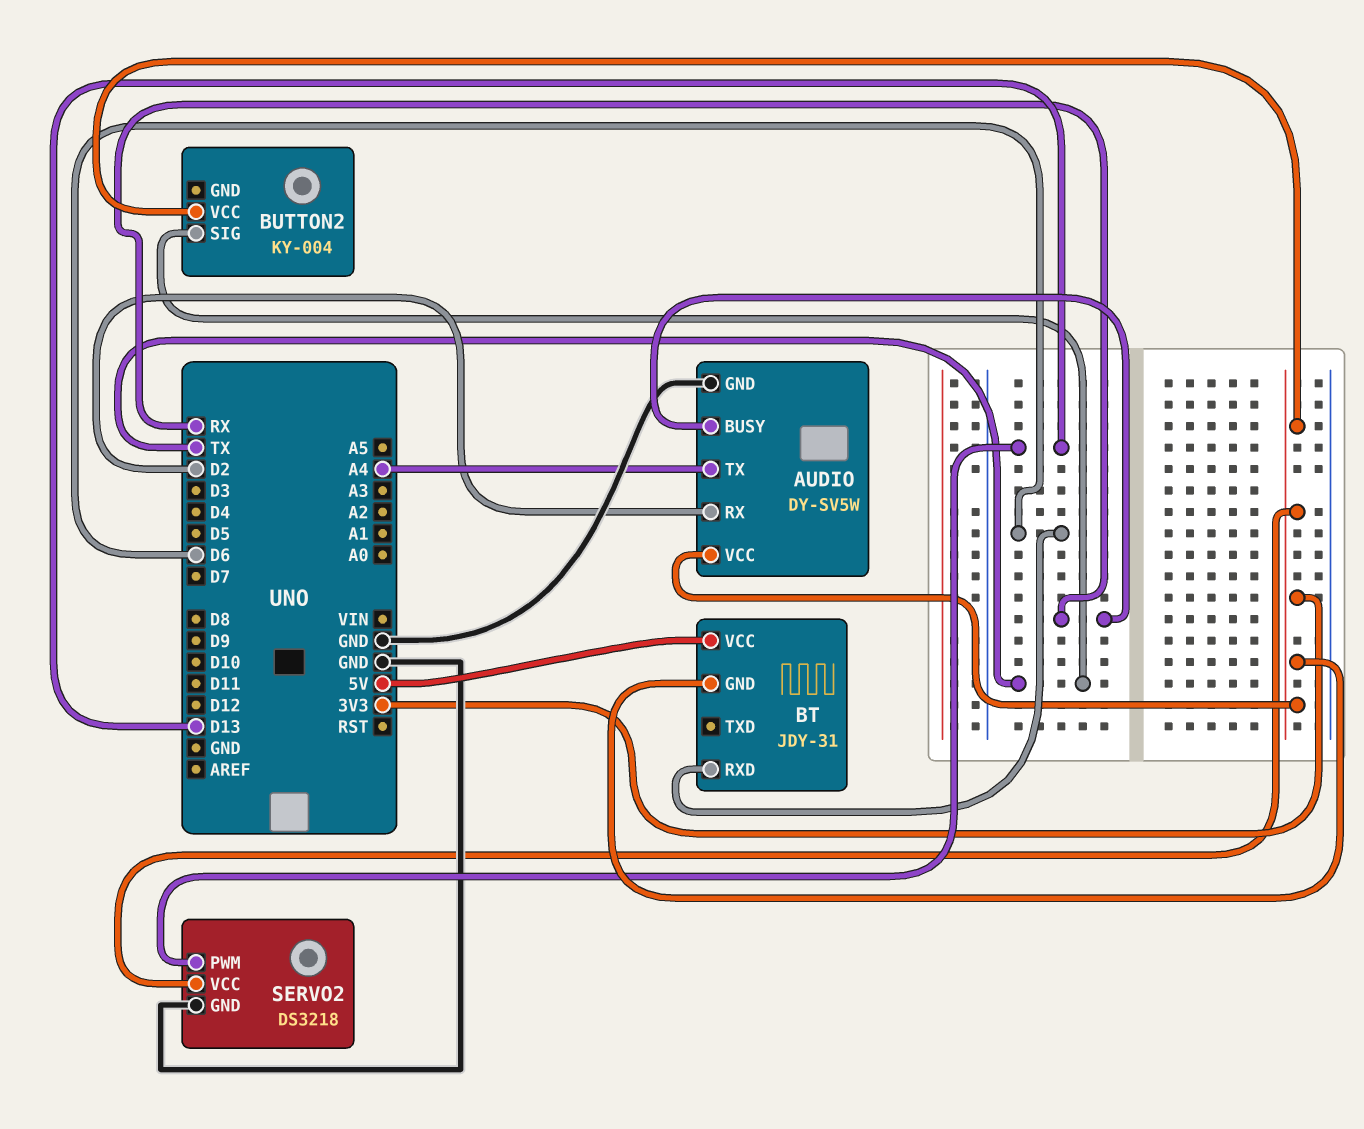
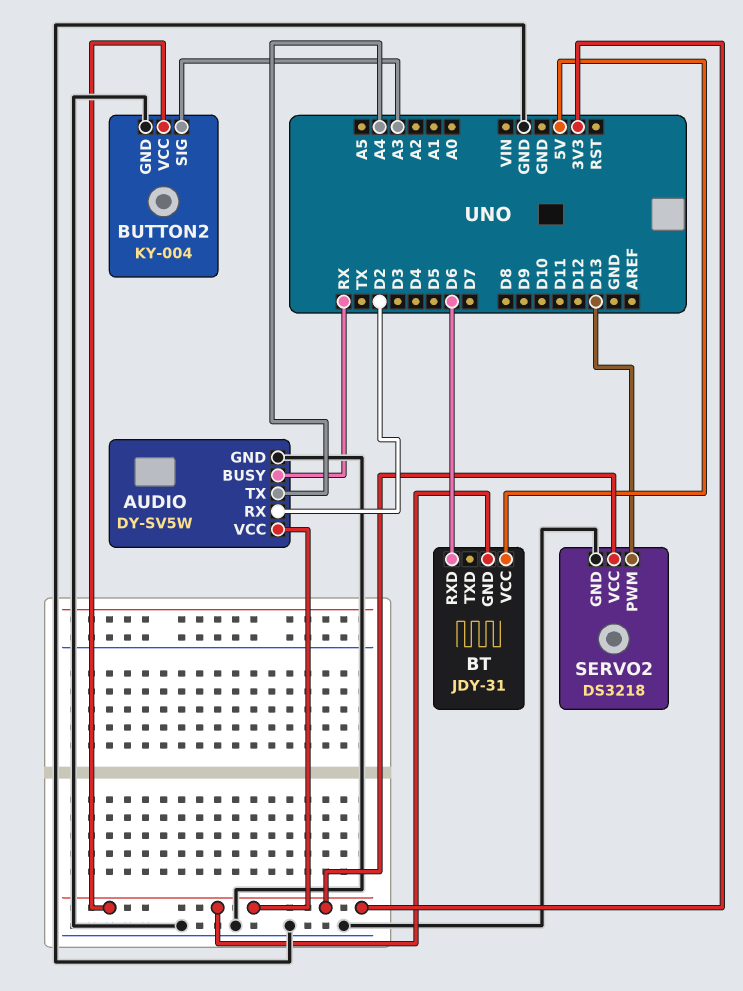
BUTTON2 pin GND: none -> GND
BUTTON2 pin SIG: TX -> A3

